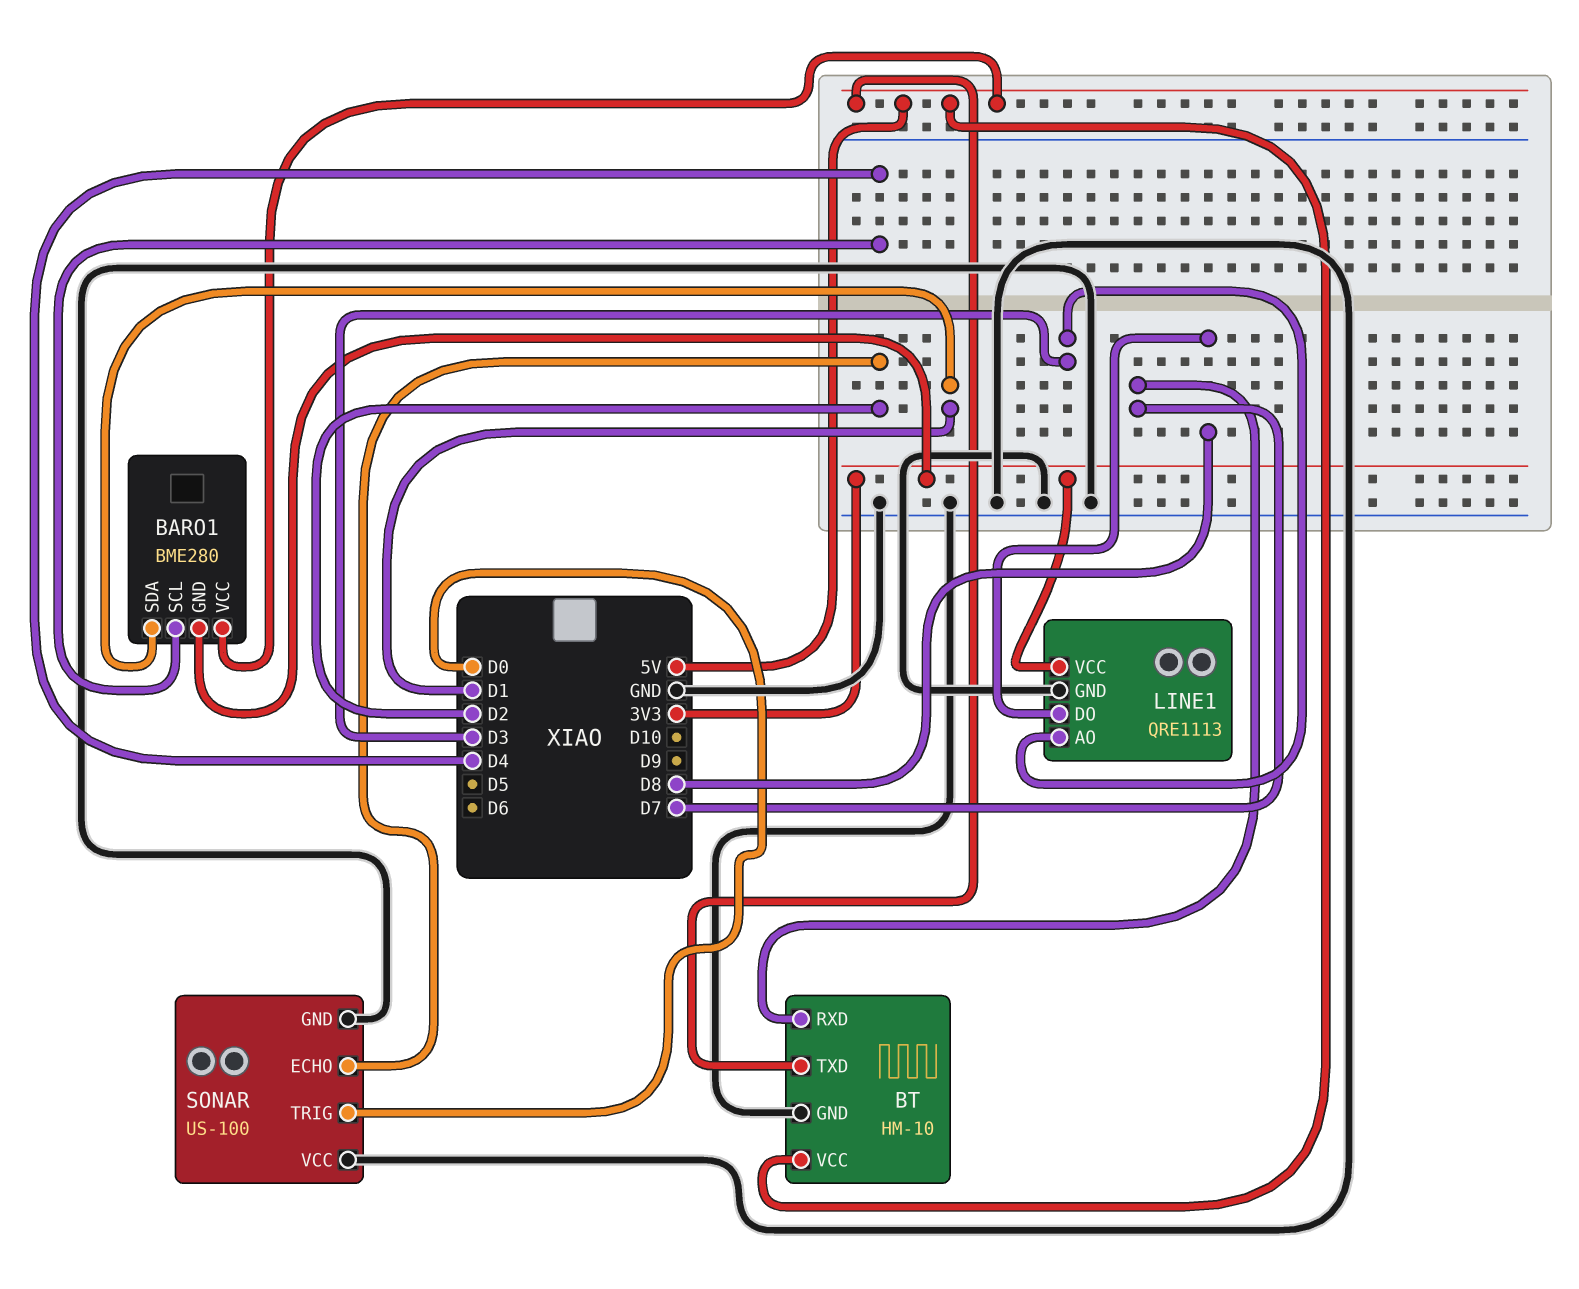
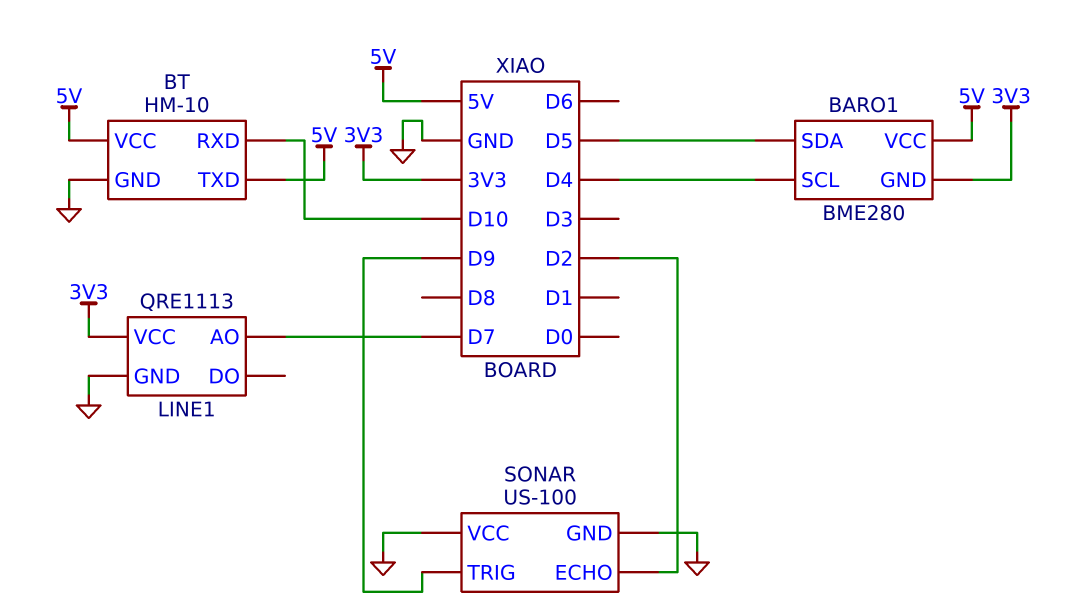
BARO1 pin SDA: D1 -> D5
BT pin RXD: D7 -> D10
LINE1 pin AO: D3 -> D7
LINE1 pin DO: D8 -> none
SONAR pin TRIG: D0 -> D9

